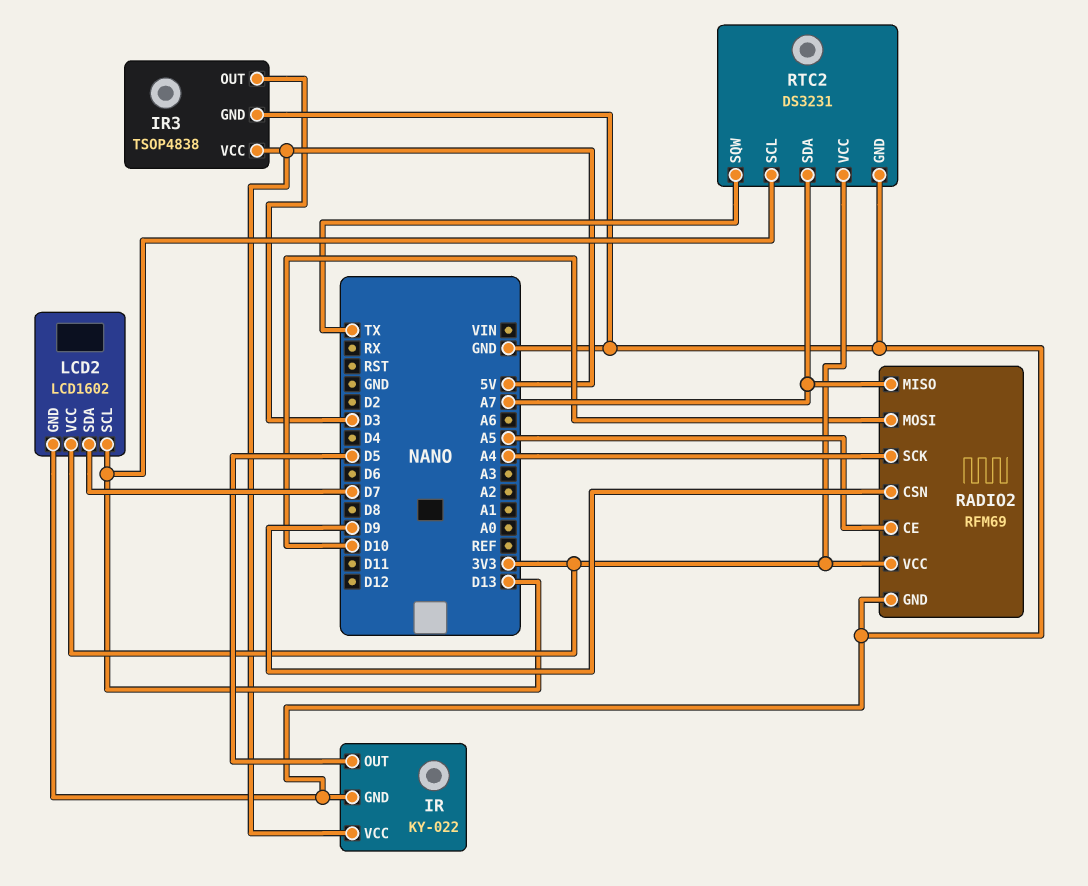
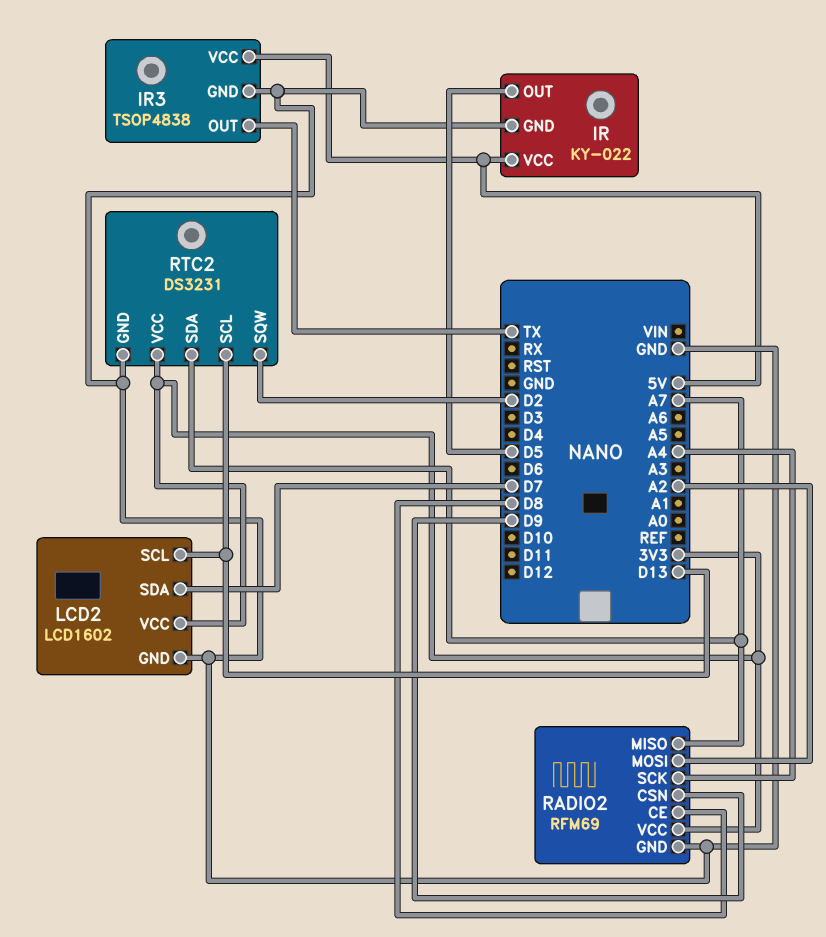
IR3 pin OUT: D3 -> TX
RADIO2 pin CE: A5 -> D8
RADIO2 pin MOSI: D10 -> A2
RTC2 pin SQW: TX -> D2

